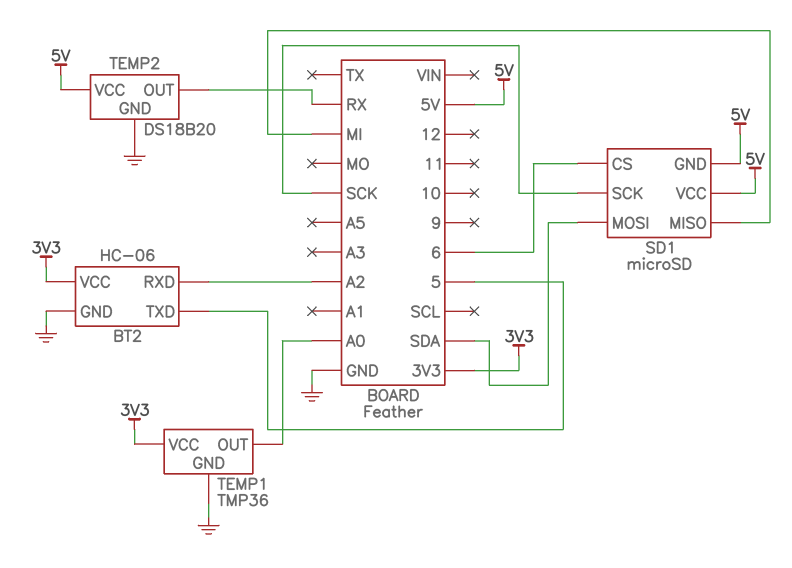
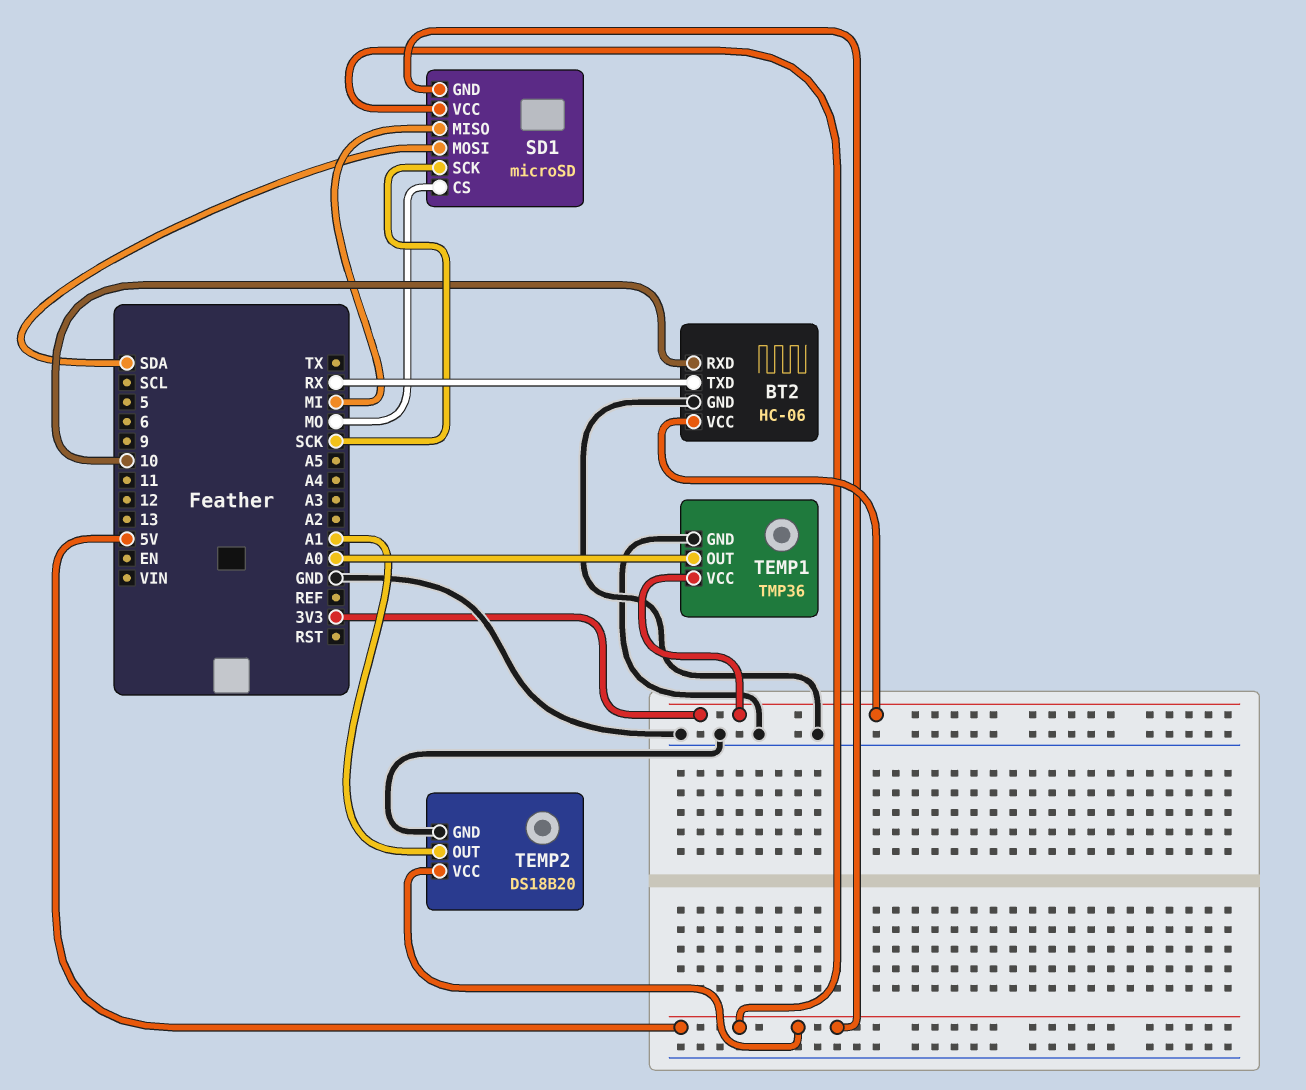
BT2 pin RXD: A2 -> 10
BT2 pin TXD: 5 -> RX
SD1 pin CS: 6 -> MO
TEMP2 pin OUT: RX -> A1

